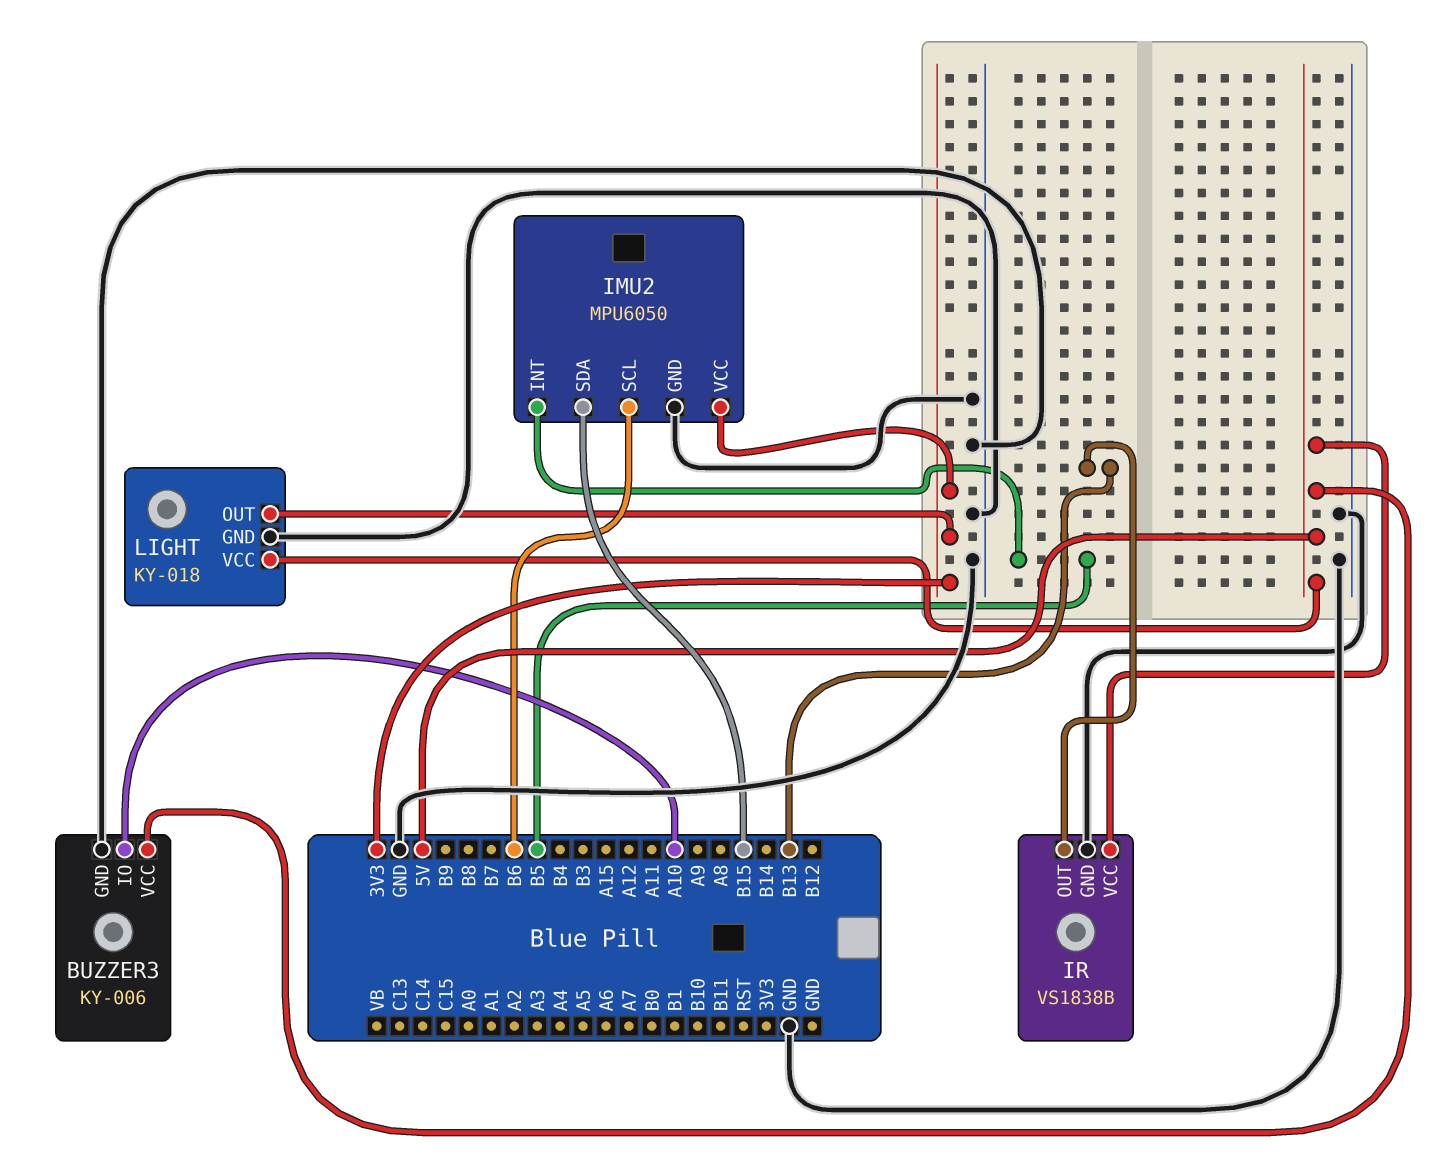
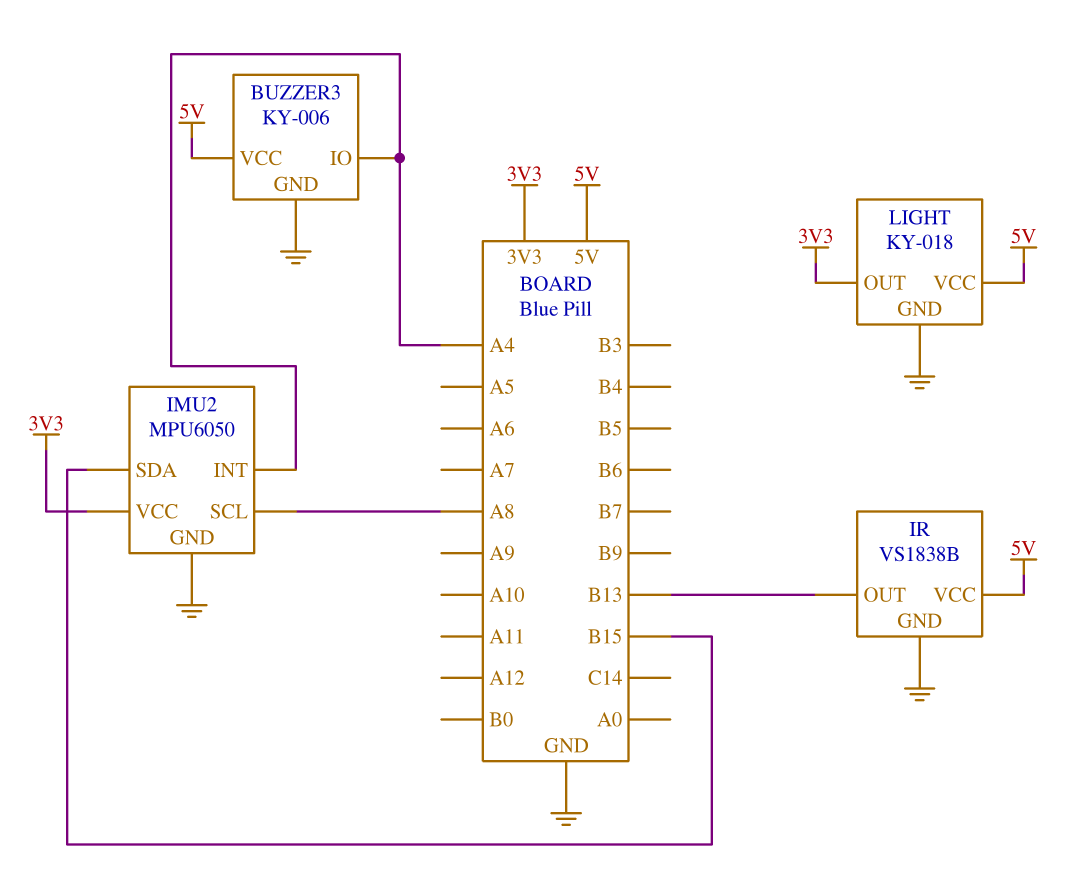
BUZZER3 pin IO: A10 -> A4
IMU2 pin INT: B5 -> A4
IMU2 pin SCL: B6 -> A8

